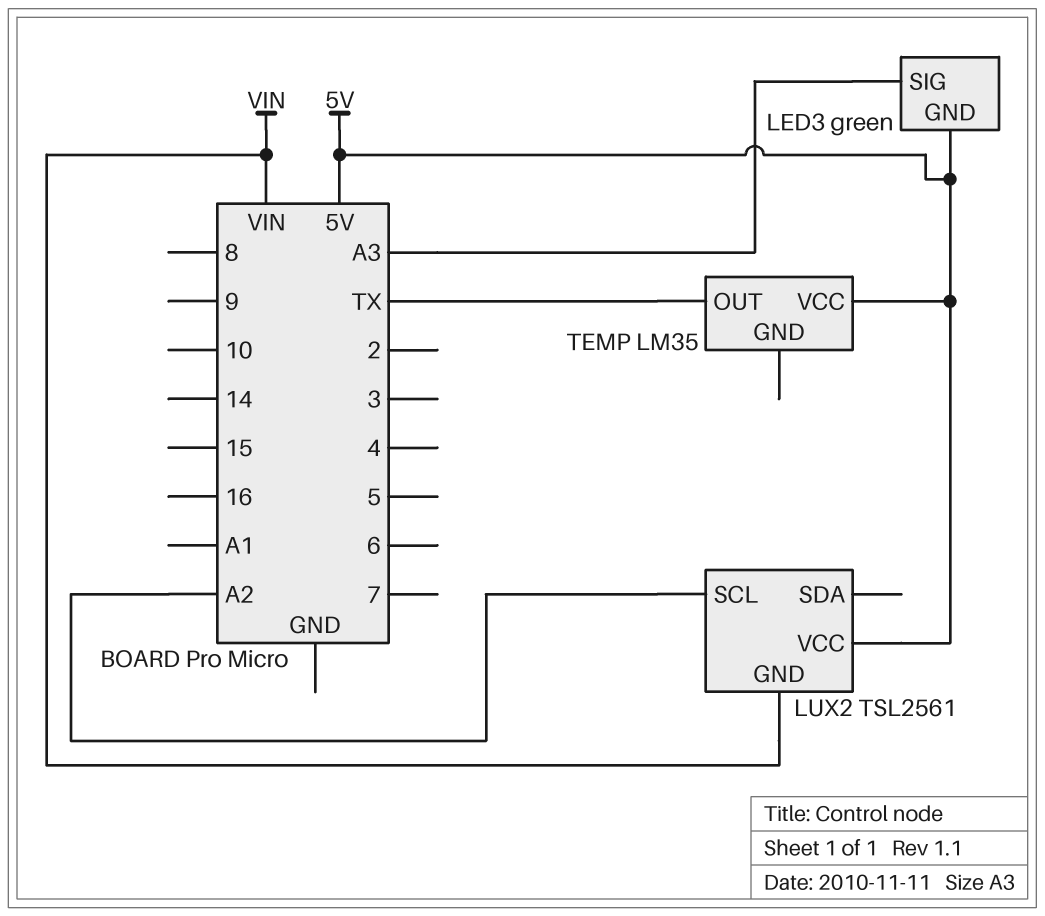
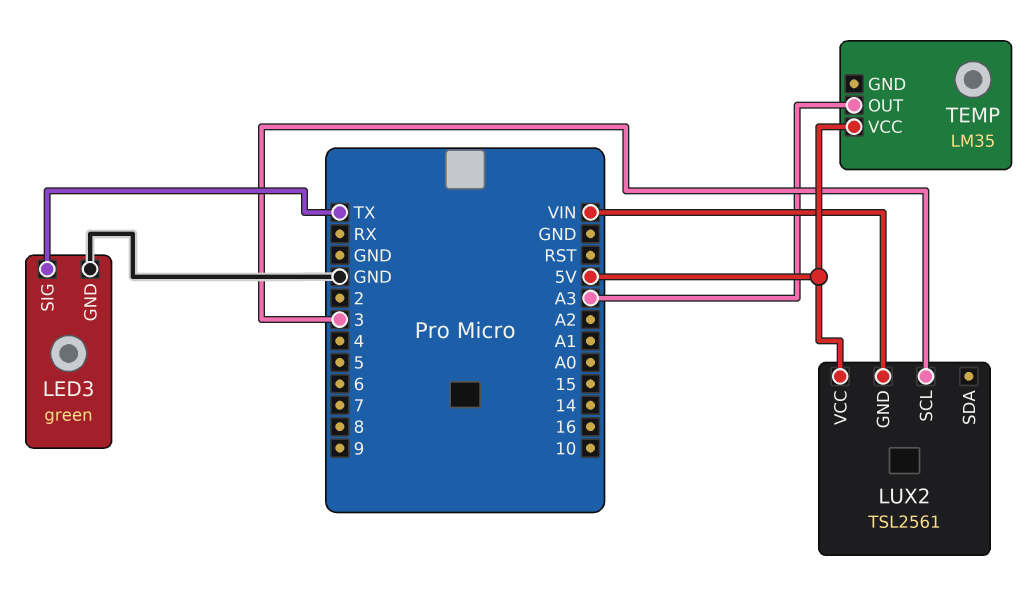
LED3 pin GND: 5V -> GND
LED3 pin SIG: A3 -> TX
LUX2 pin SCL: A2 -> 3
TEMP pin OUT: TX -> A3

